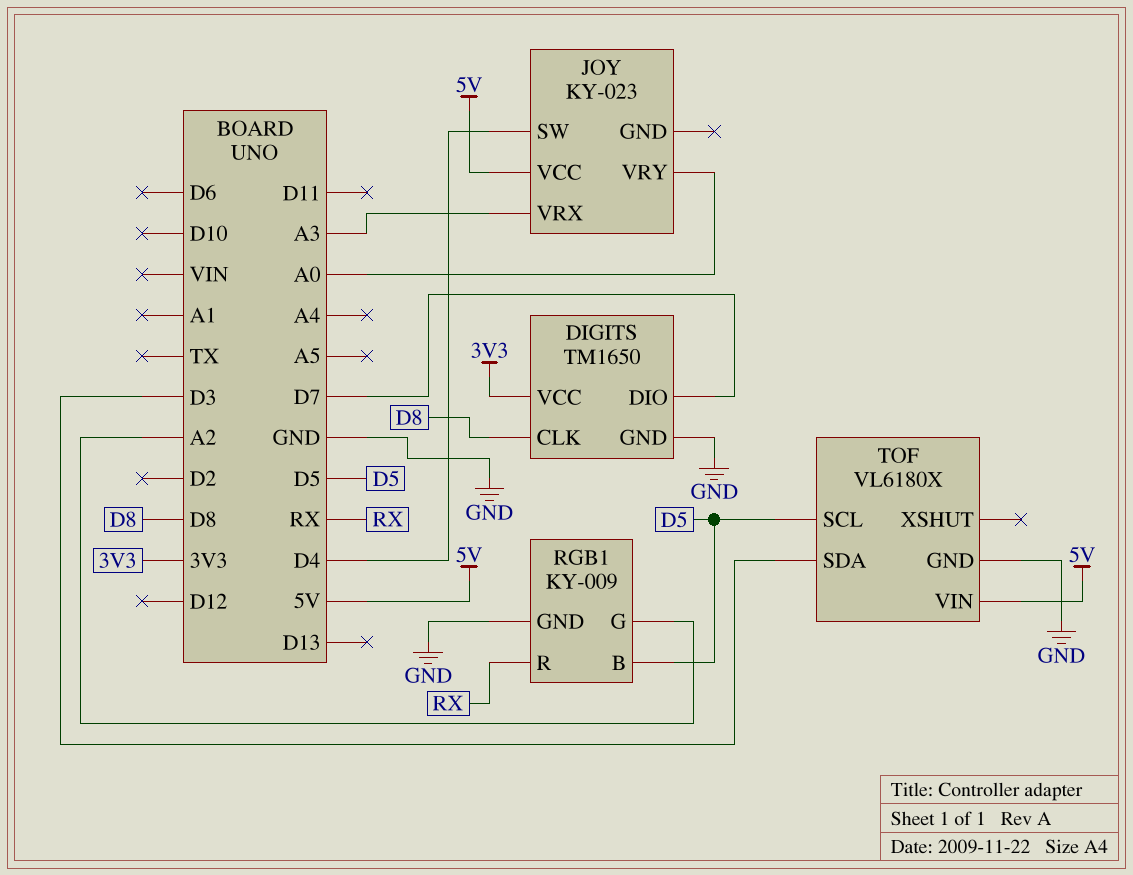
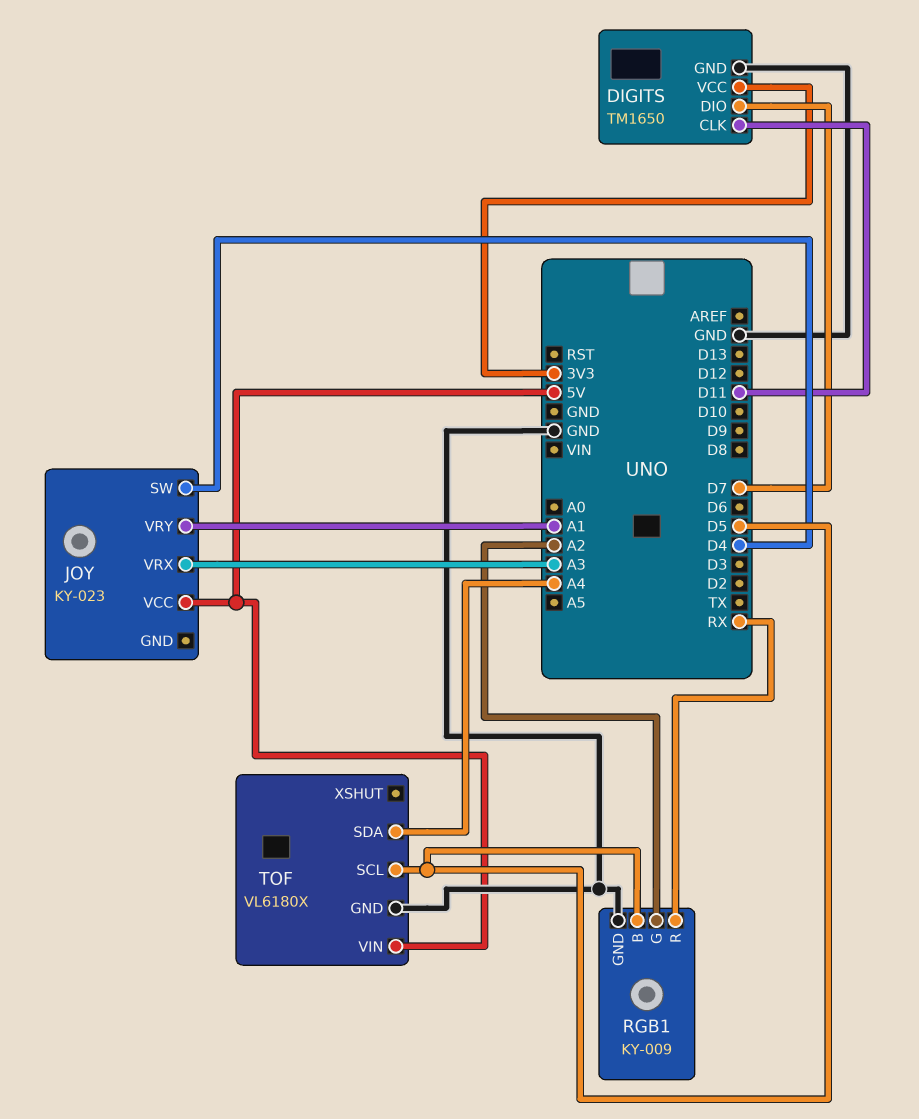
DIGITS pin CLK: D8 -> D11
JOY pin VRY: A0 -> A1
TOF pin SDA: D3 -> A4

